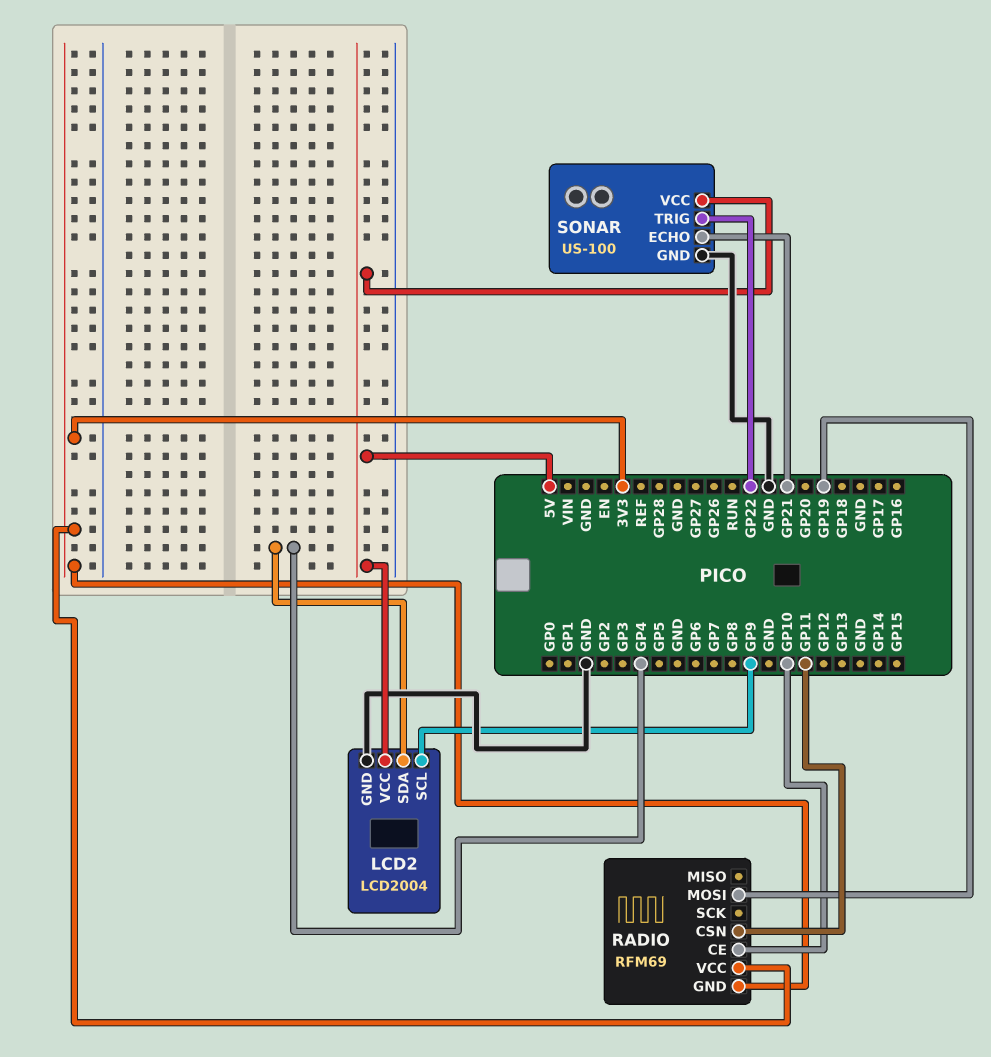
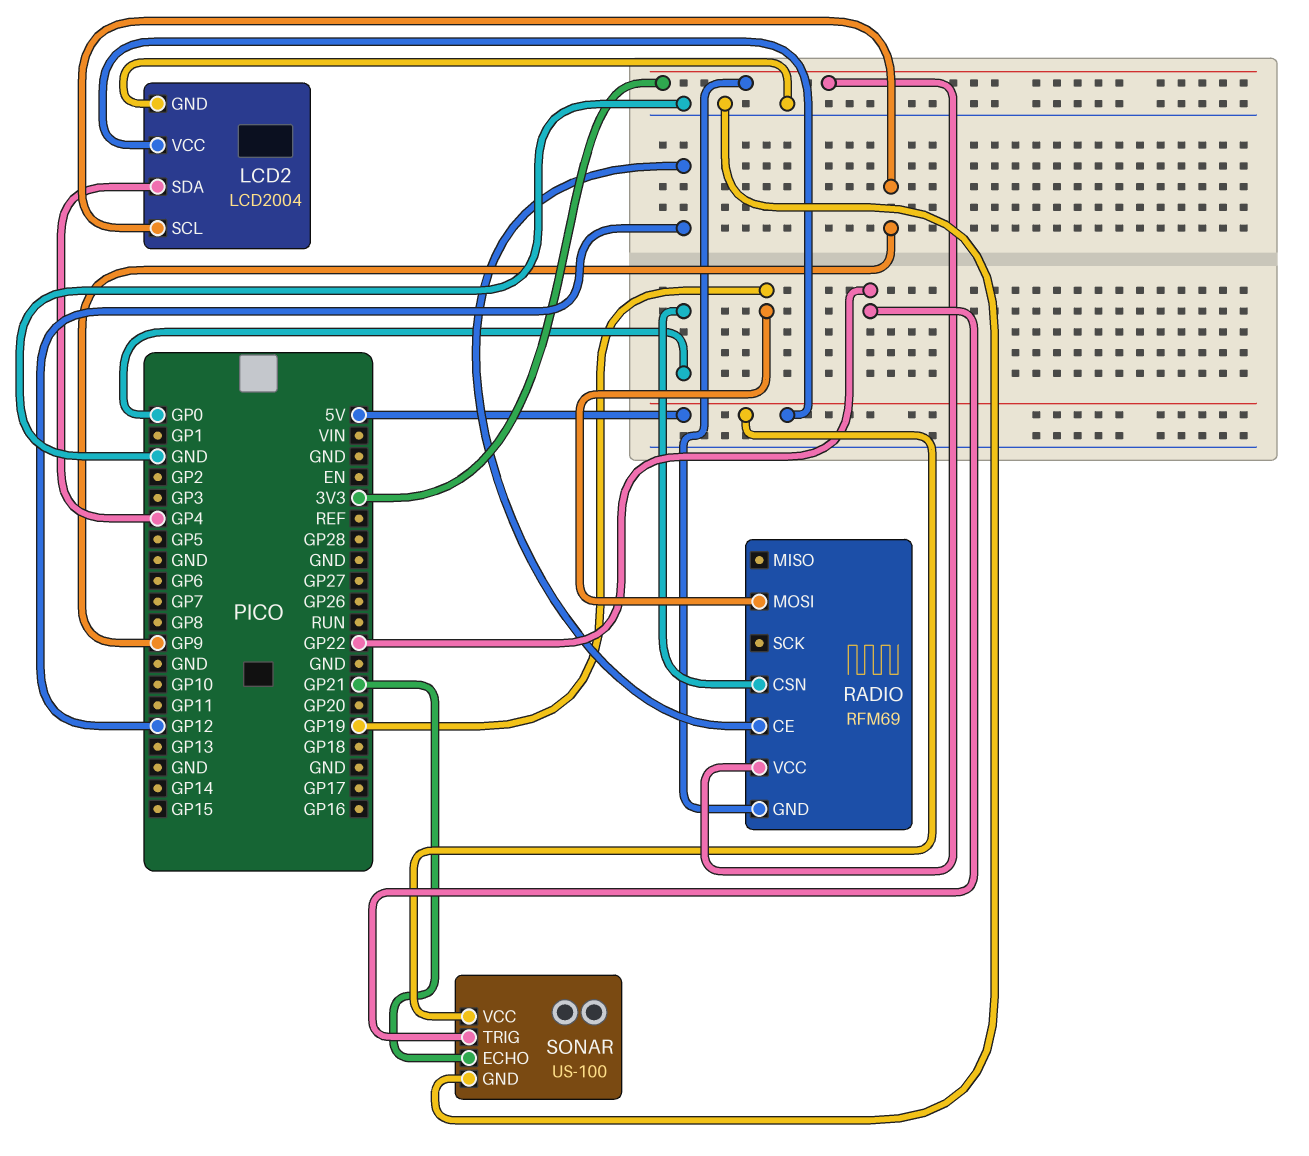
RADIO pin CE: GP10 -> GP12
RADIO pin CSN: GP11 -> GP0

